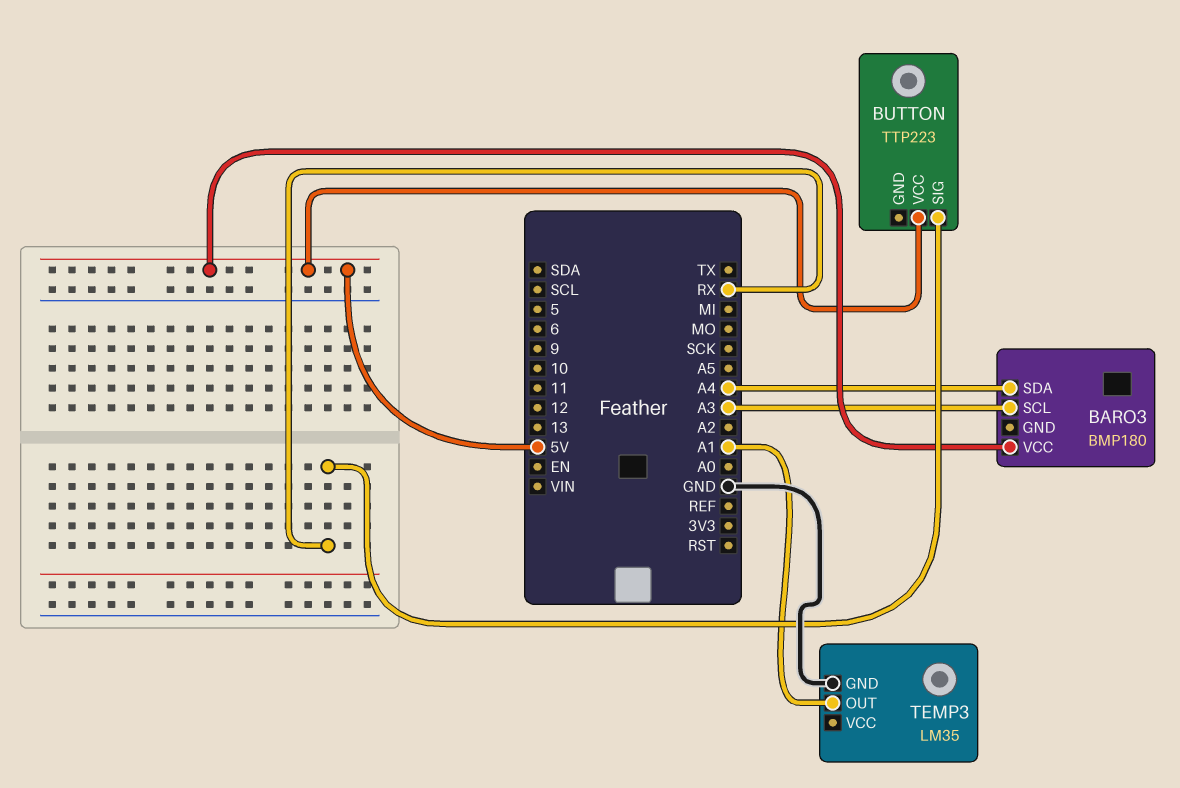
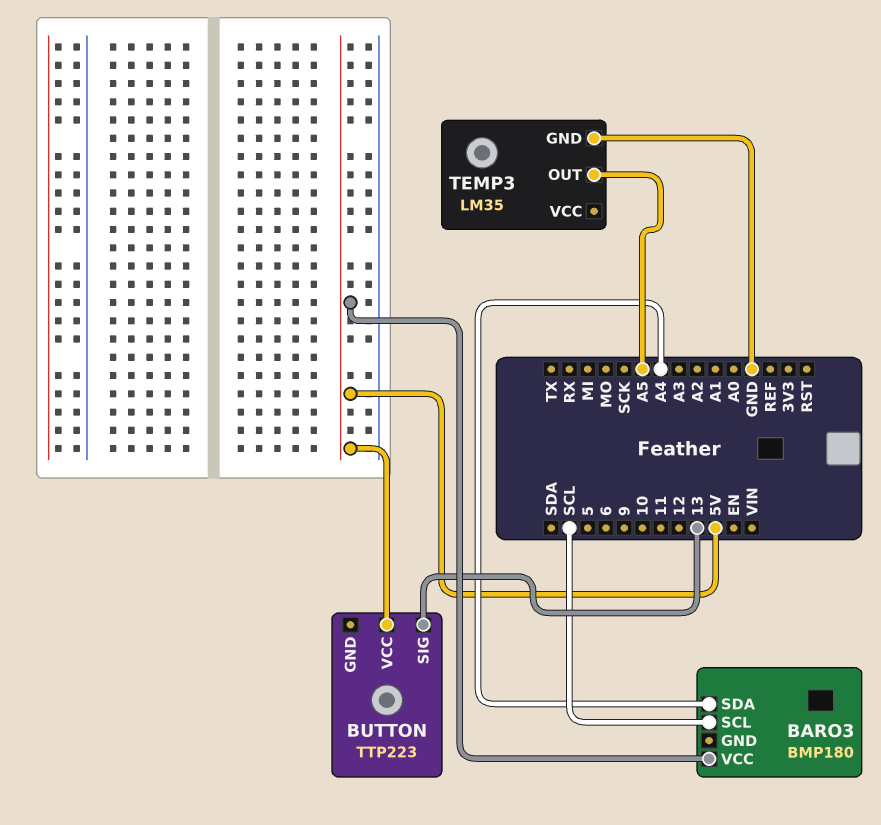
BARO3 pin SCL: A3 -> SCL
BUTTON pin SIG: RX -> 13
TEMP3 pin OUT: A1 -> A5

